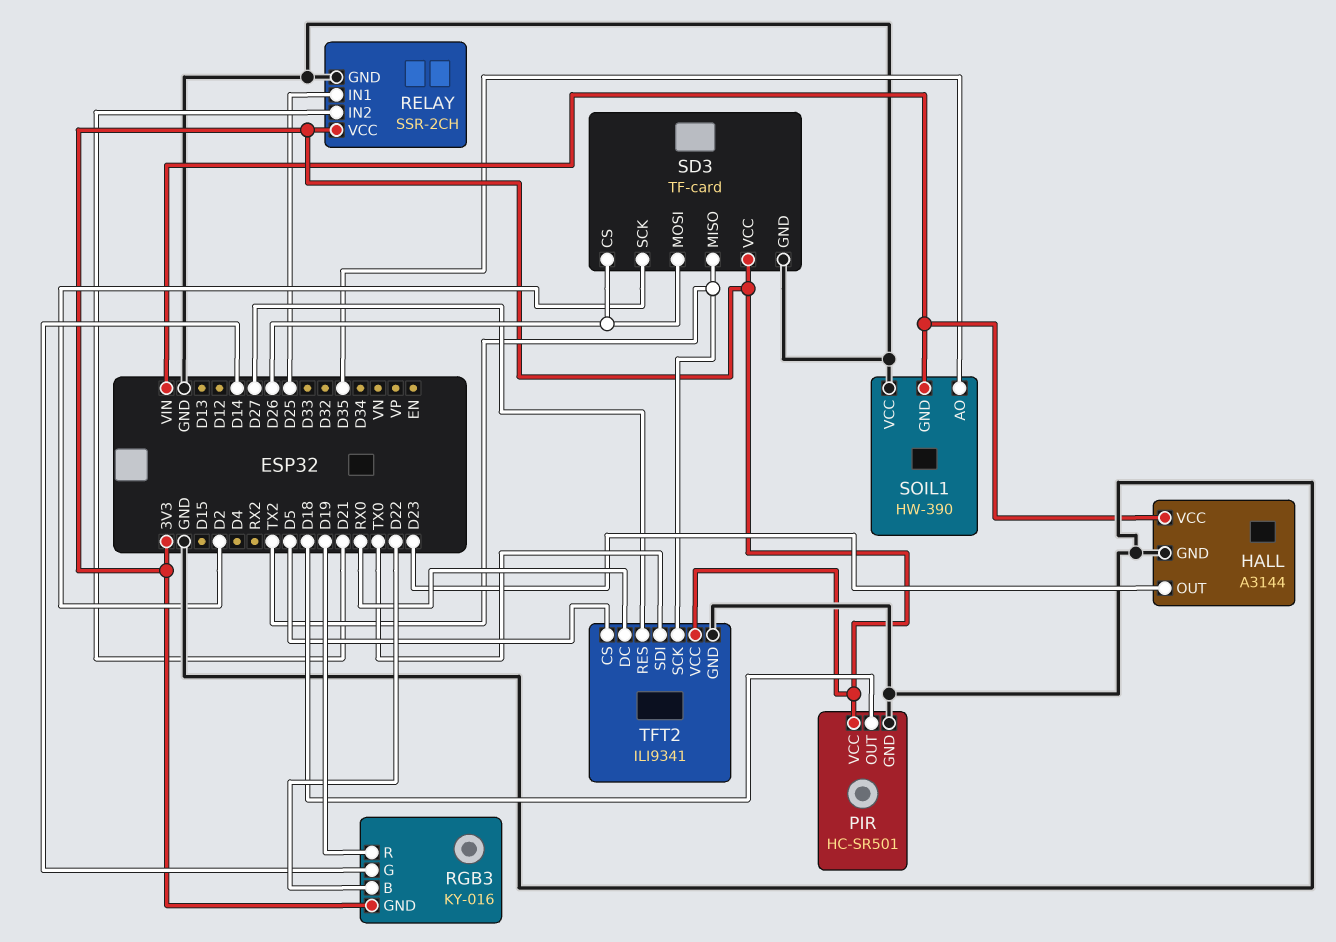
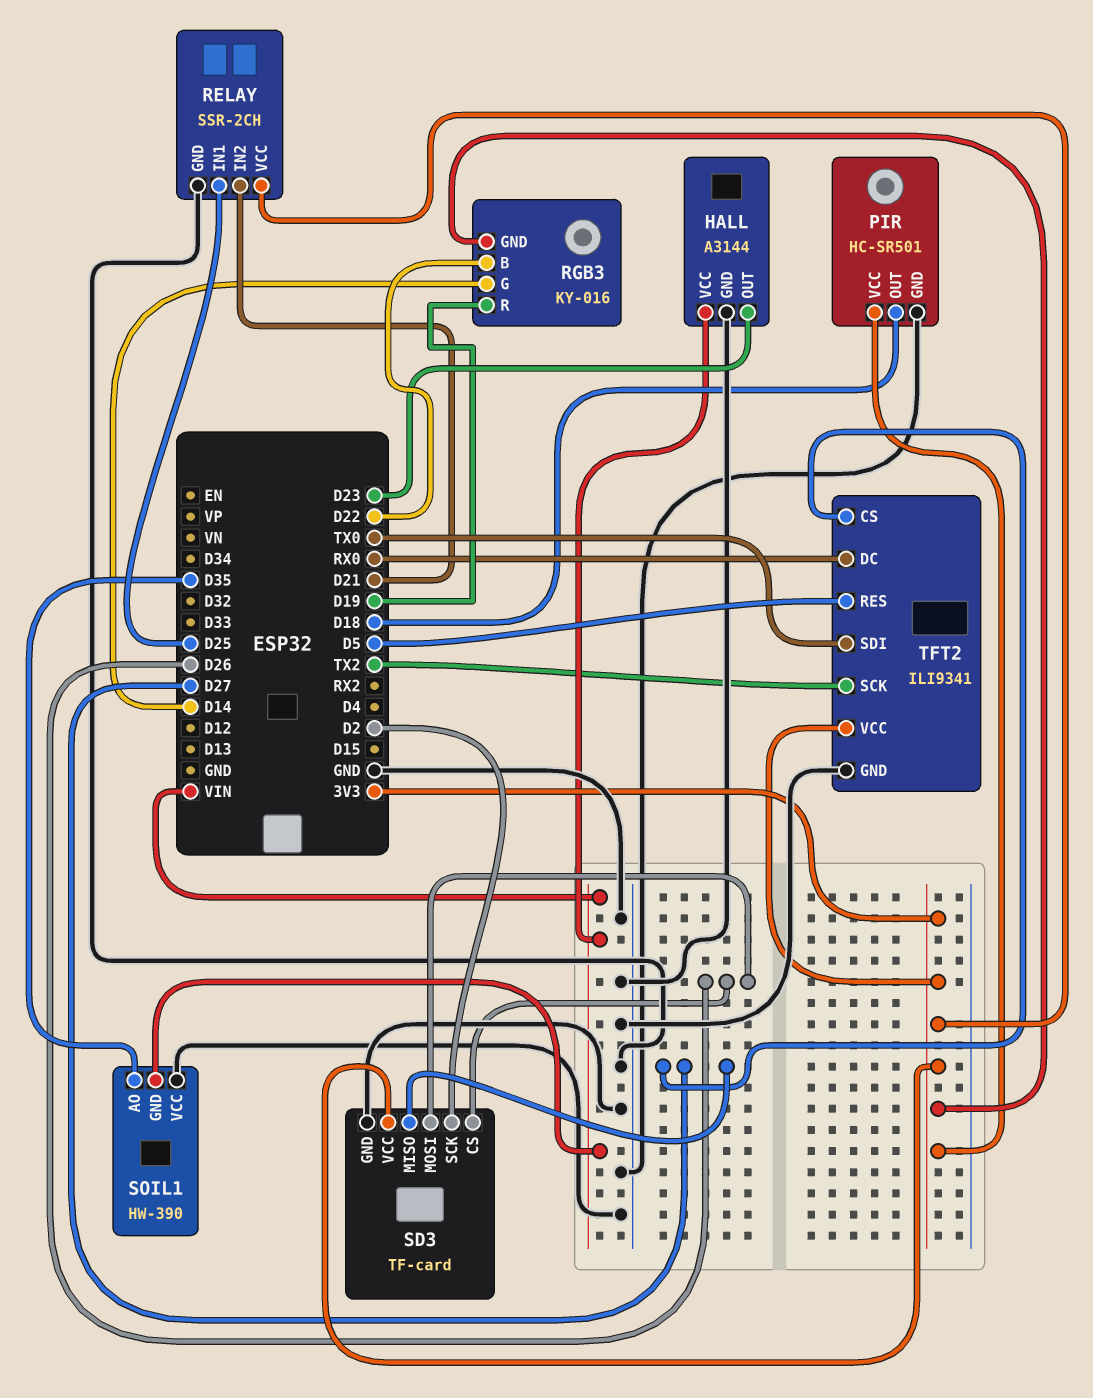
SD3 pin MISO: TX2 -> D27
TFT2 pin CS: D5 -> D27
TFT2 pin RES: D27 -> D5

